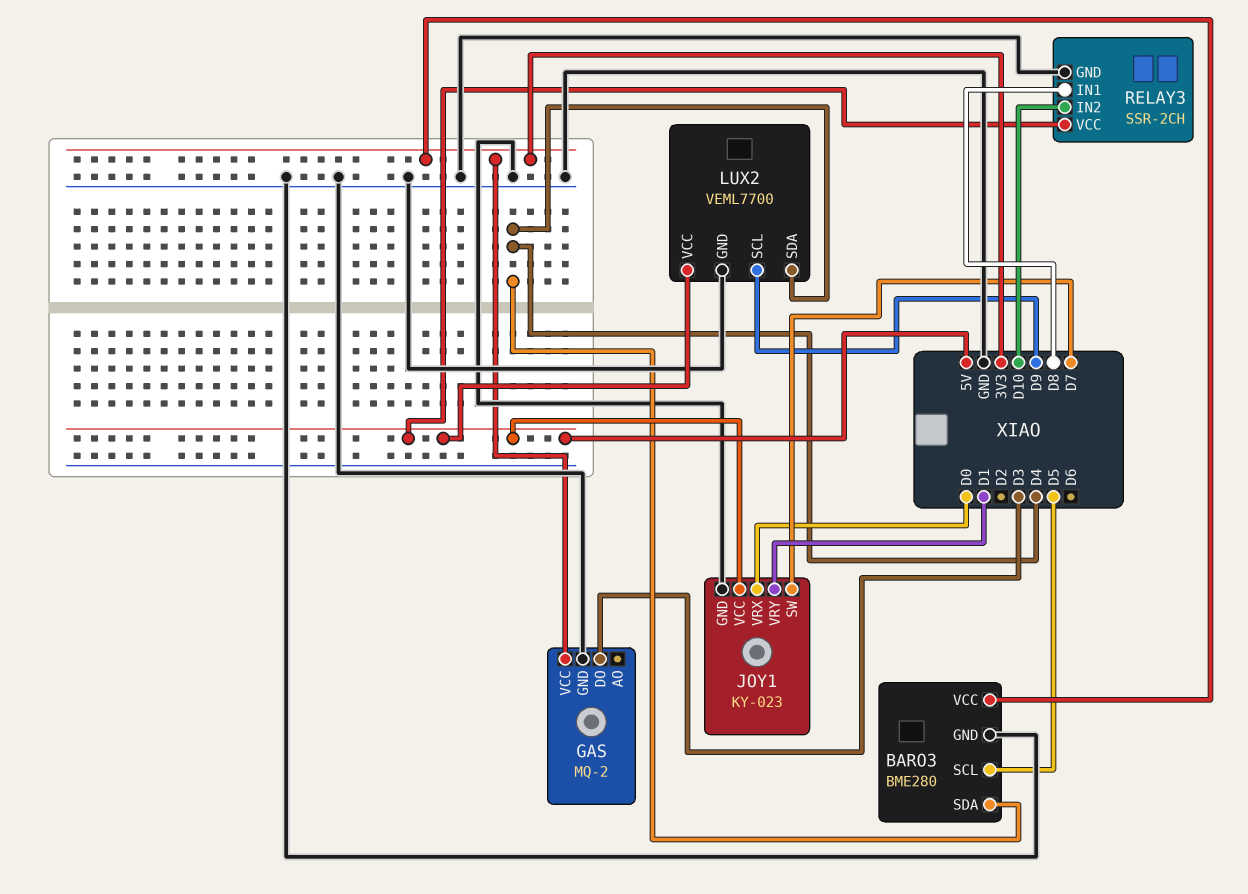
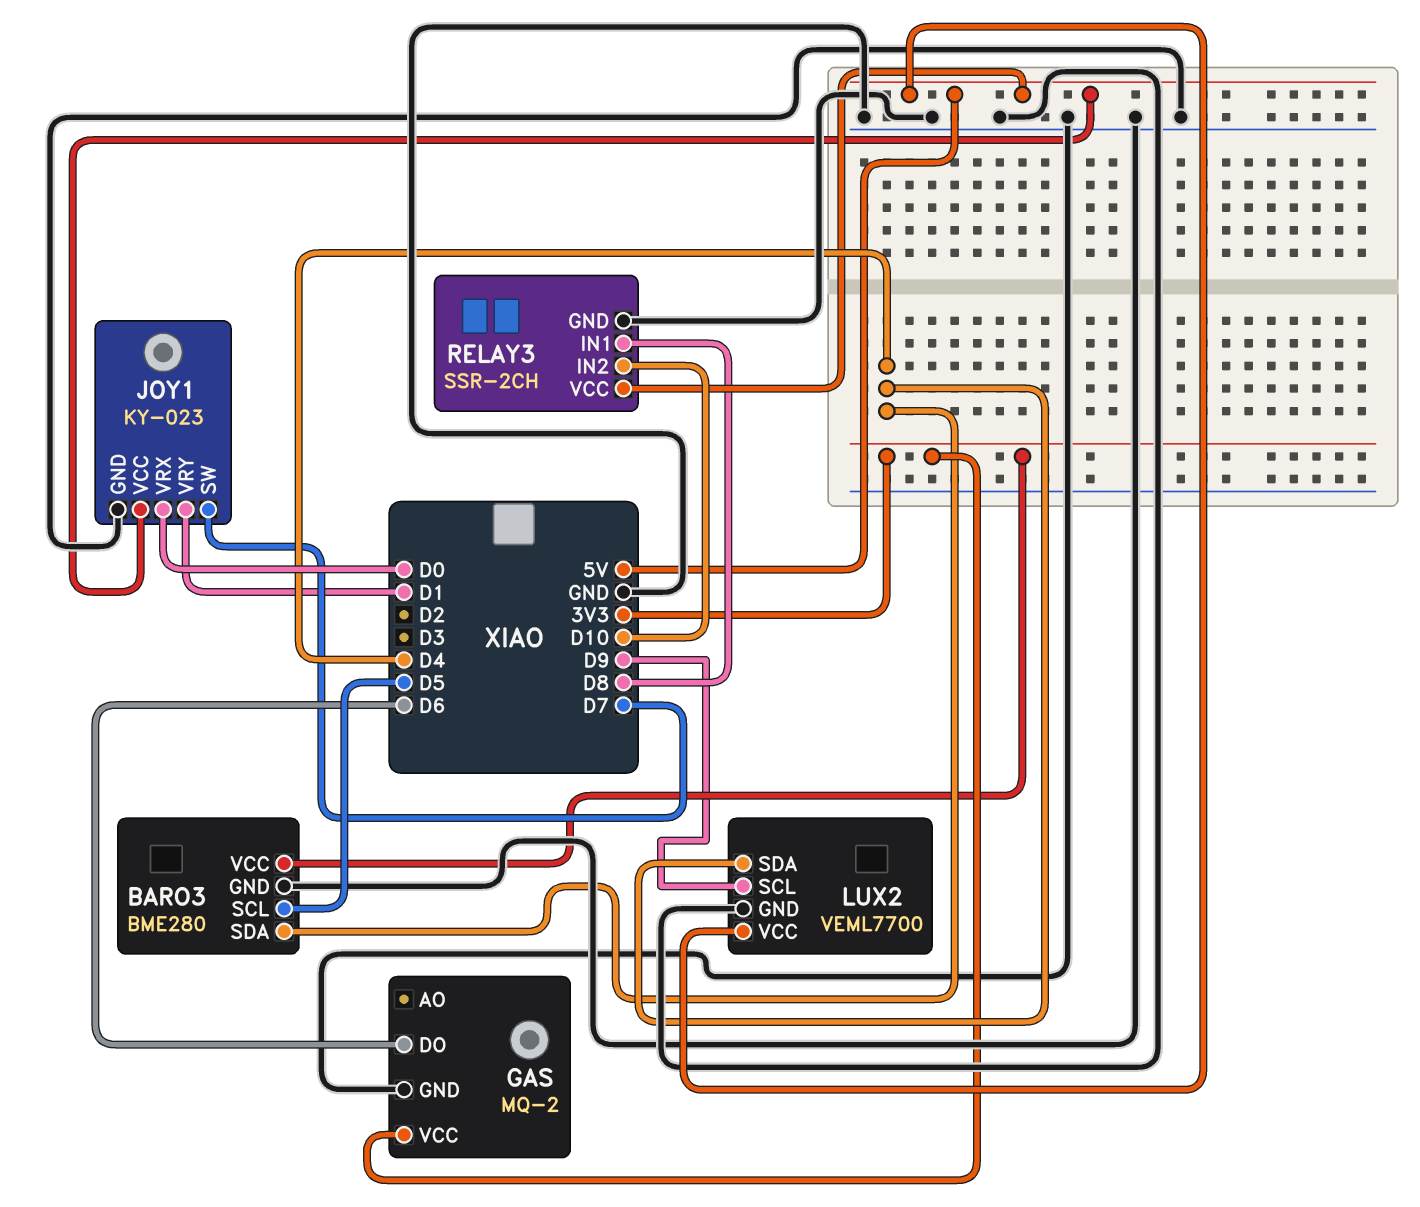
GAS pin DO: D3 -> D6

